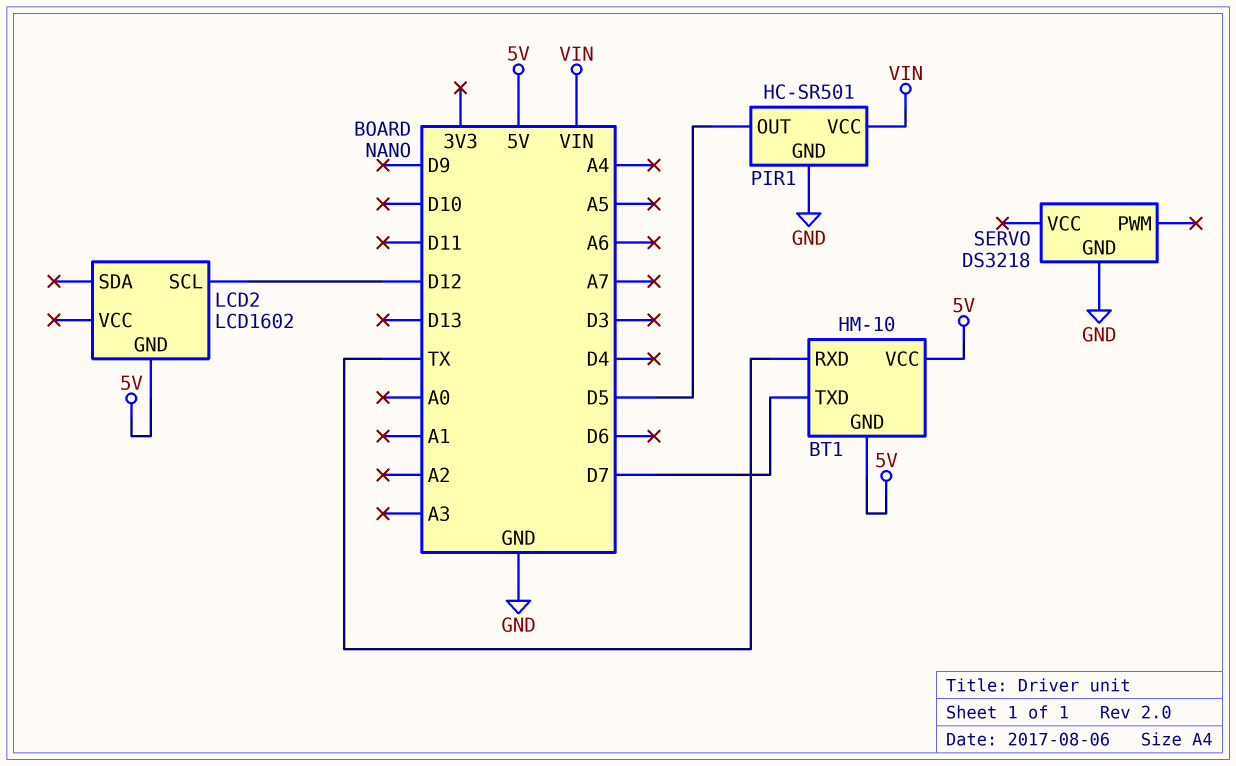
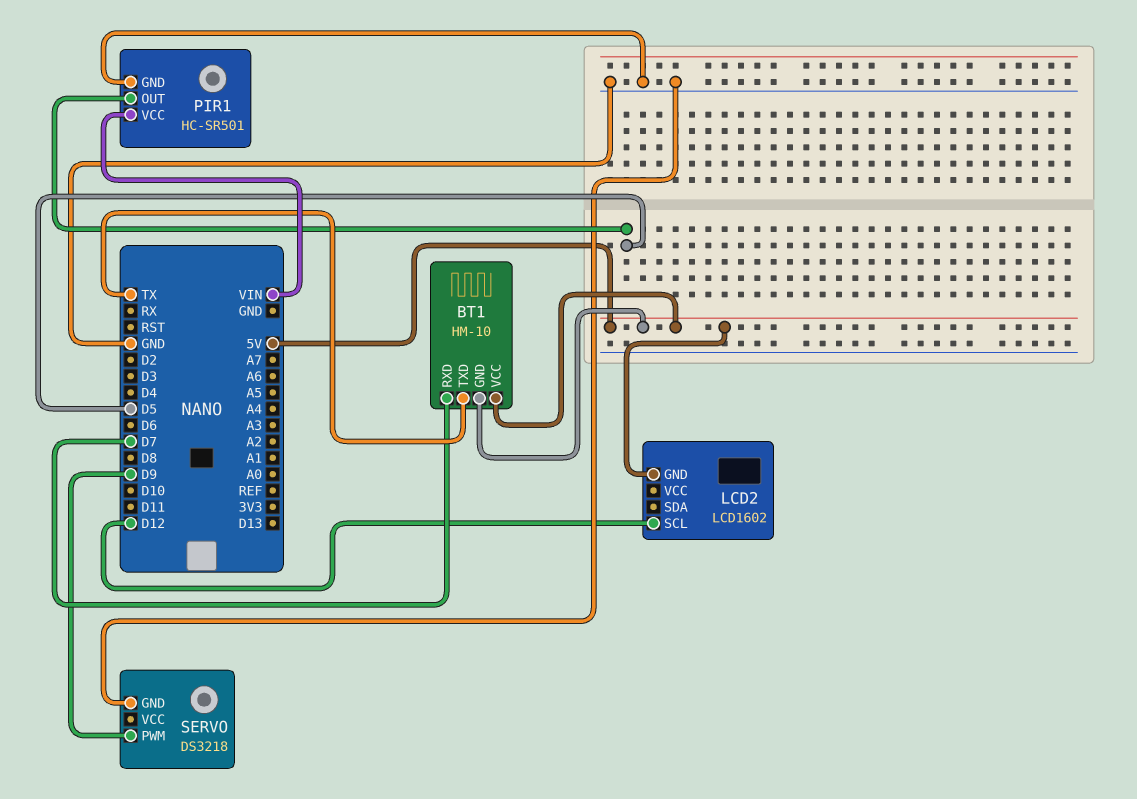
BT1 pin RXD: TX -> D7
BT1 pin TXD: D7 -> TX
SERVO pin PWM: none -> D9

